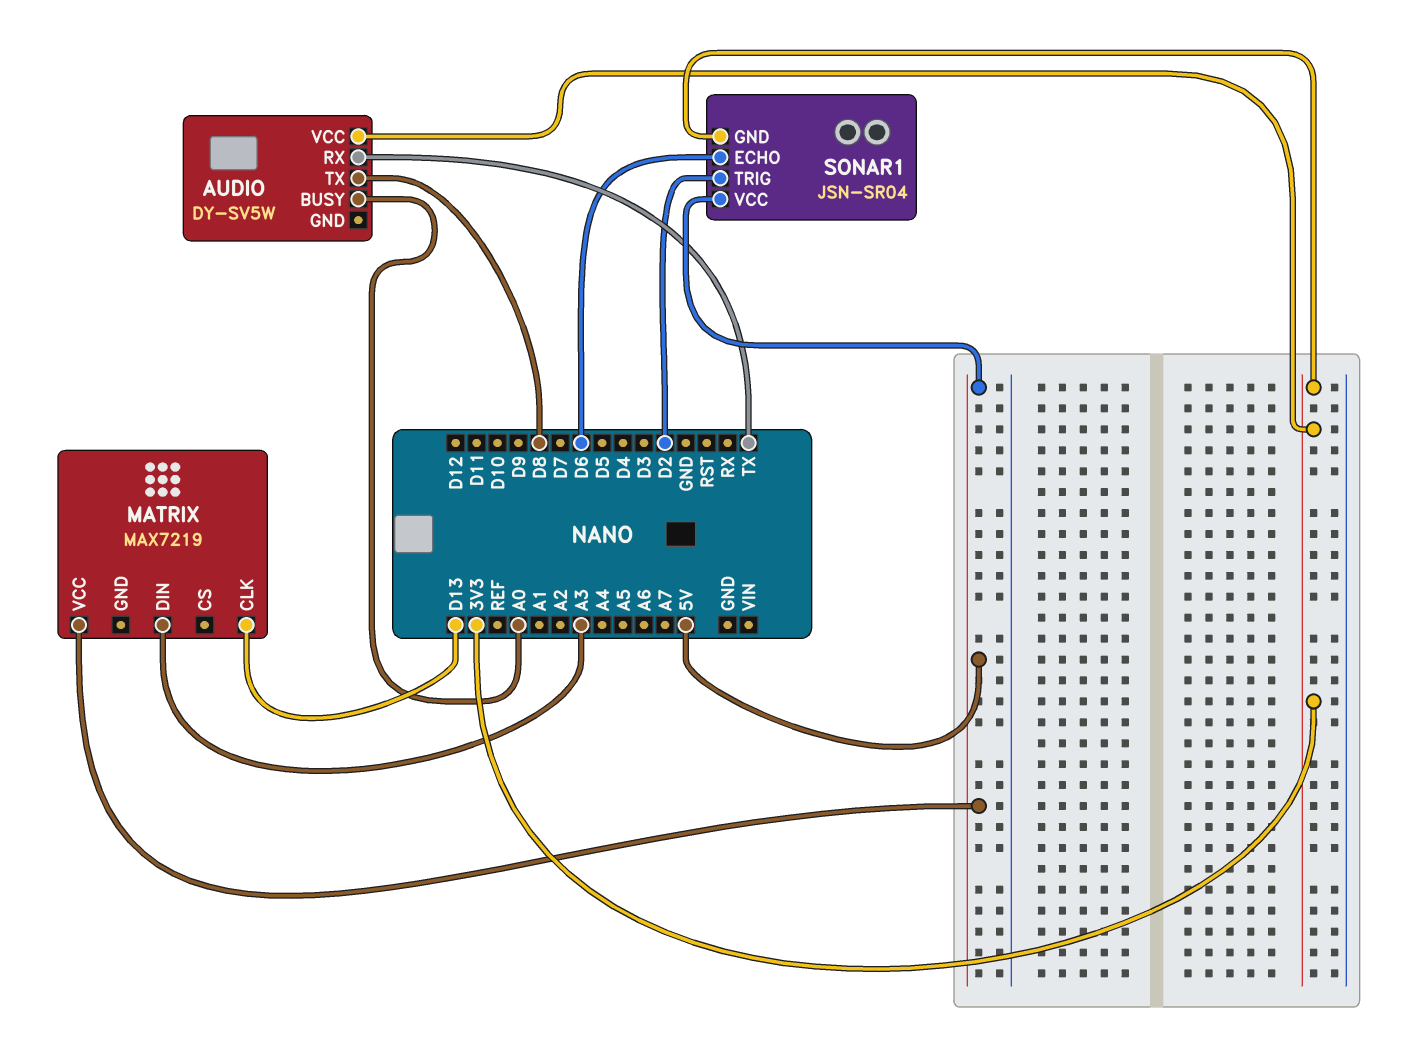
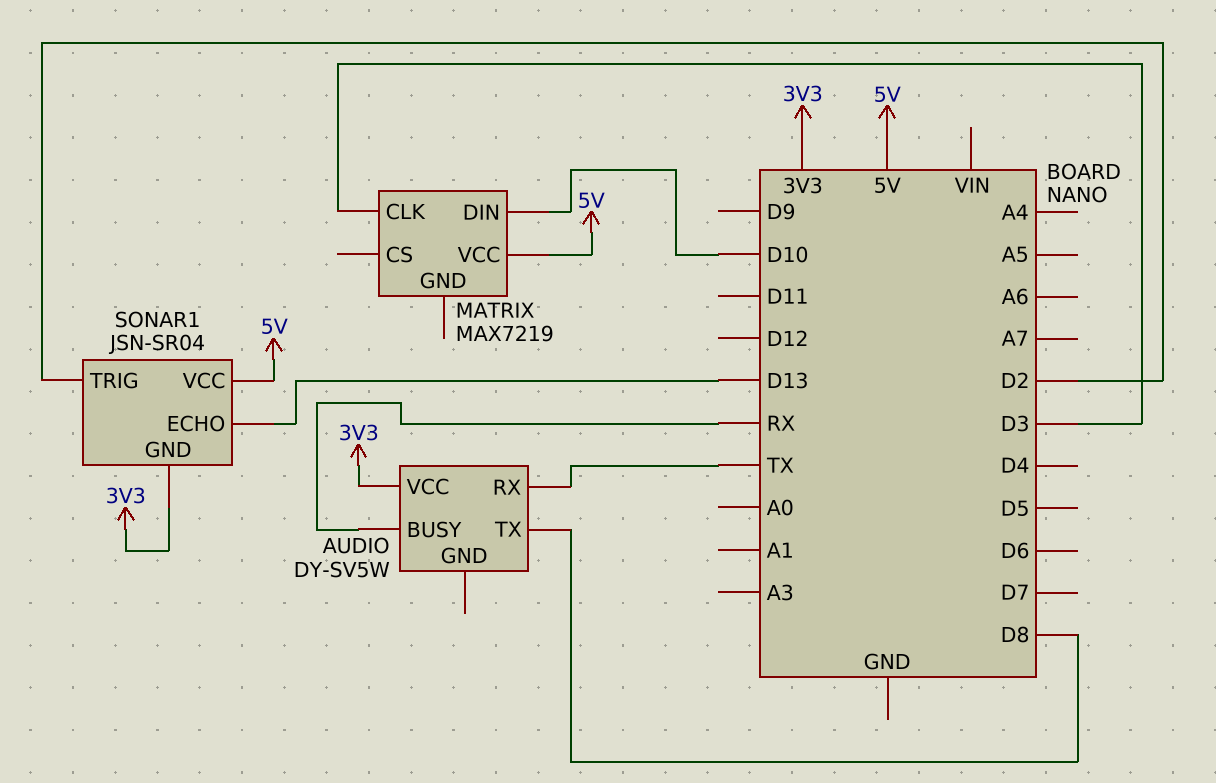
AUDIO pin BUSY: A0 -> RX
MATRIX pin CLK: D13 -> D3
MATRIX pin DIN: A3 -> D10
SONAR1 pin ECHO: D6 -> D13

